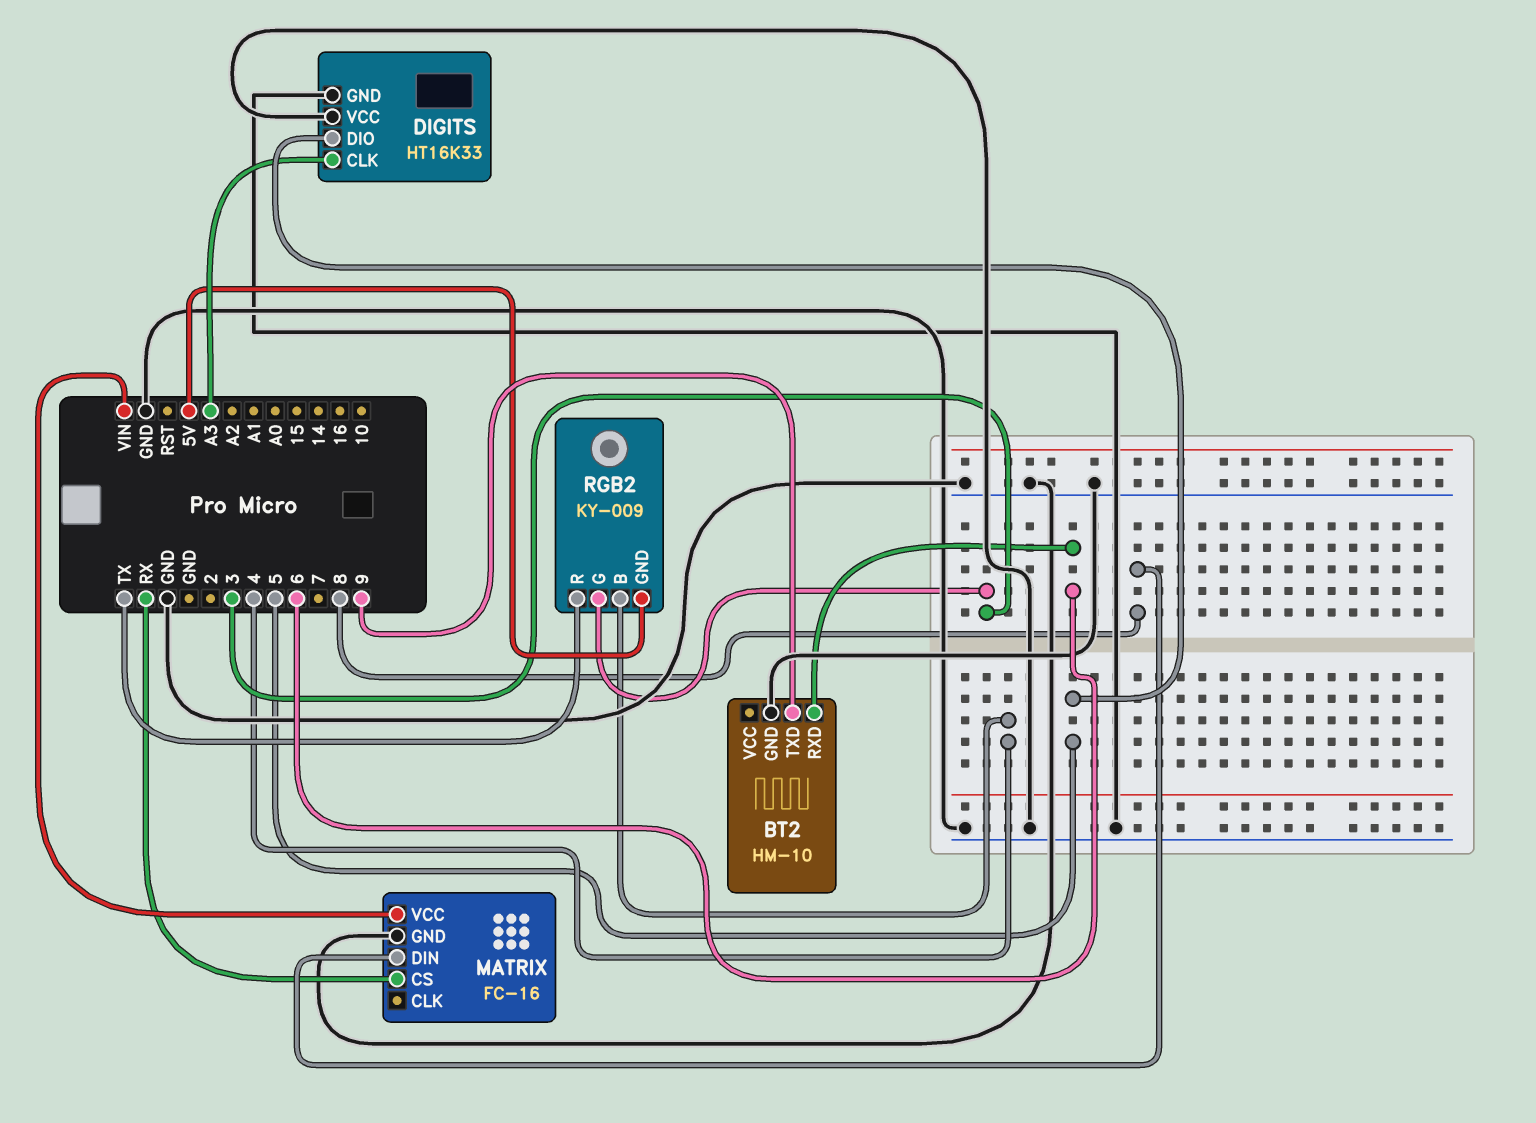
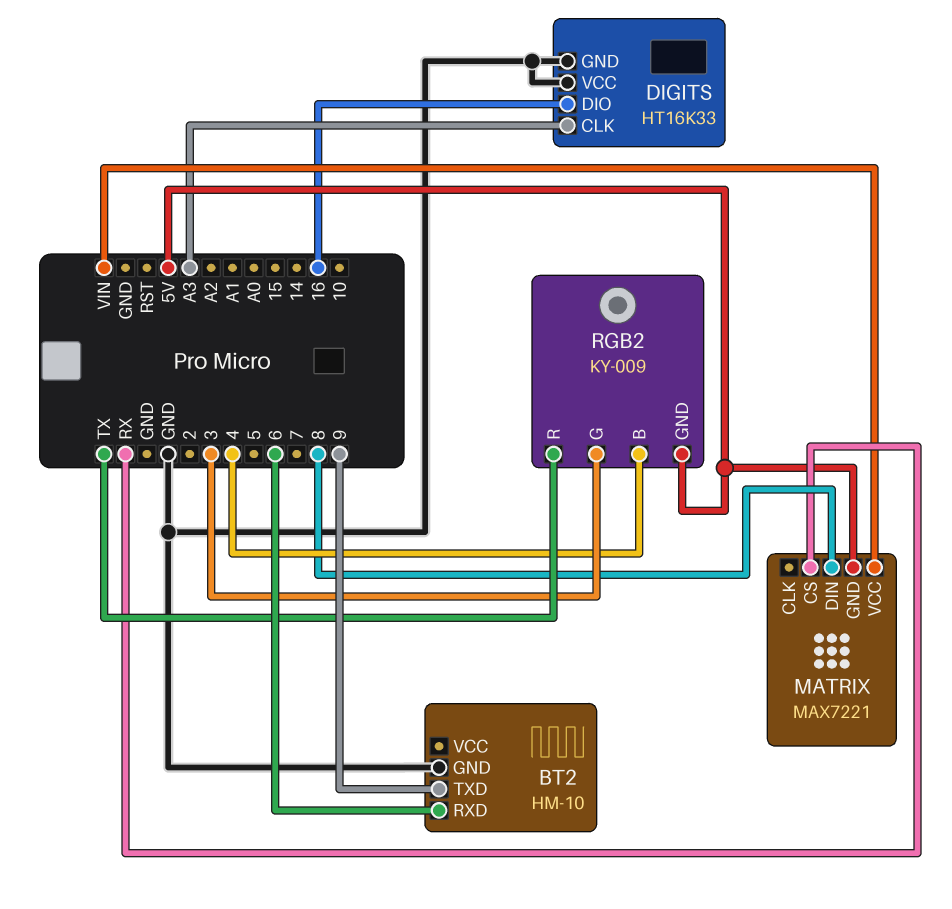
DIGITS pin DIO: 5 -> 16
MATRIX: FC-16 -> MAX7221
MATRIX pin GND: GND -> 5V

